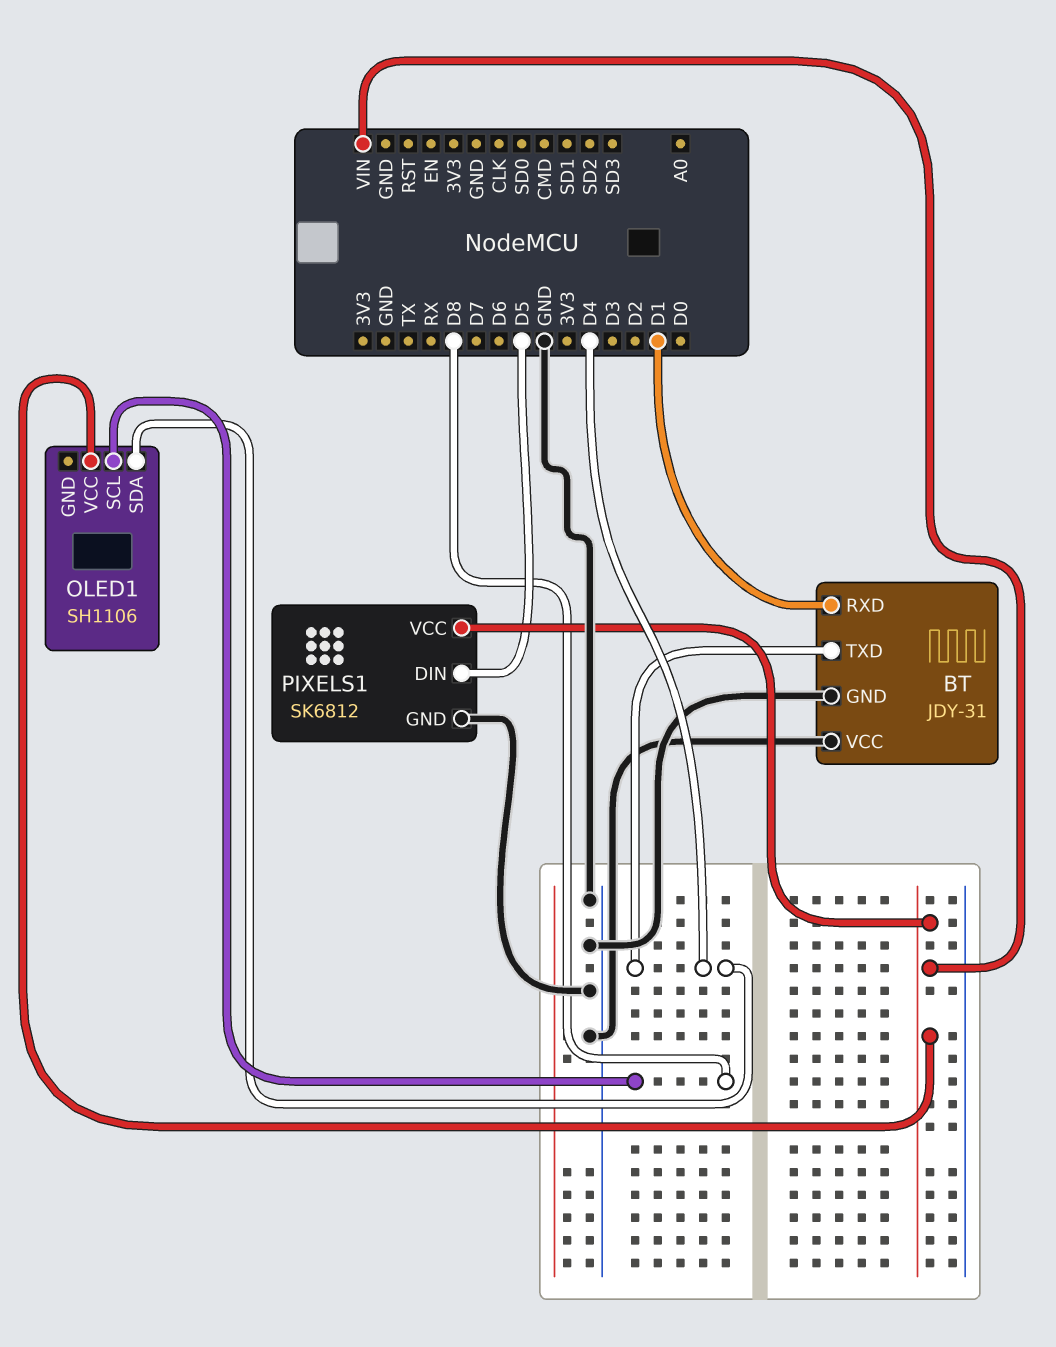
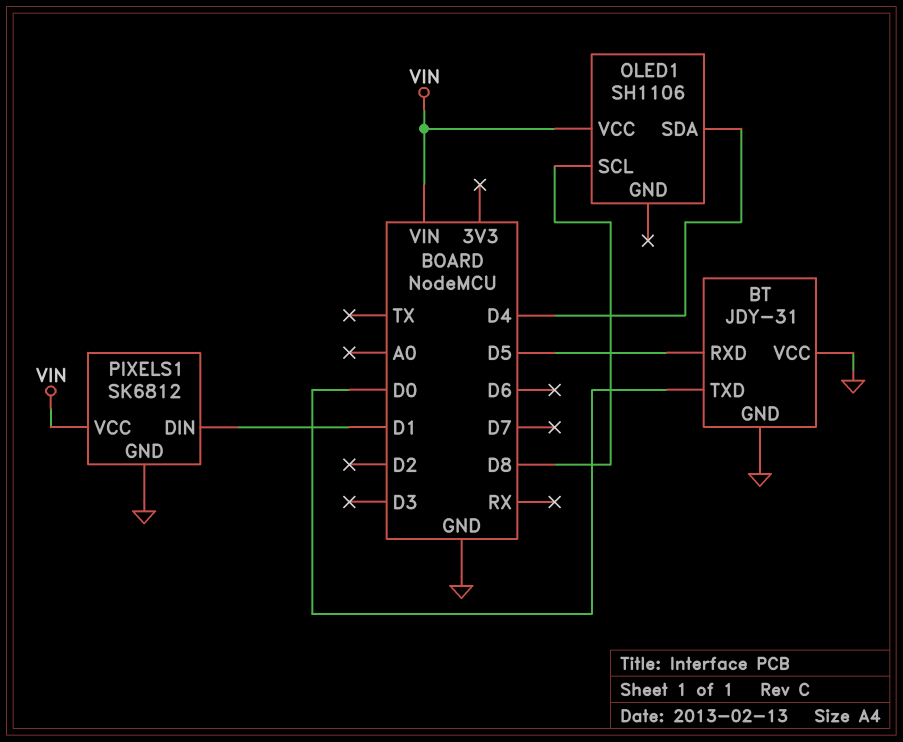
BT pin RXD: D1 -> D5
BT pin TXD: D4 -> D0
PIXELS1 pin DIN: D5 -> D1

